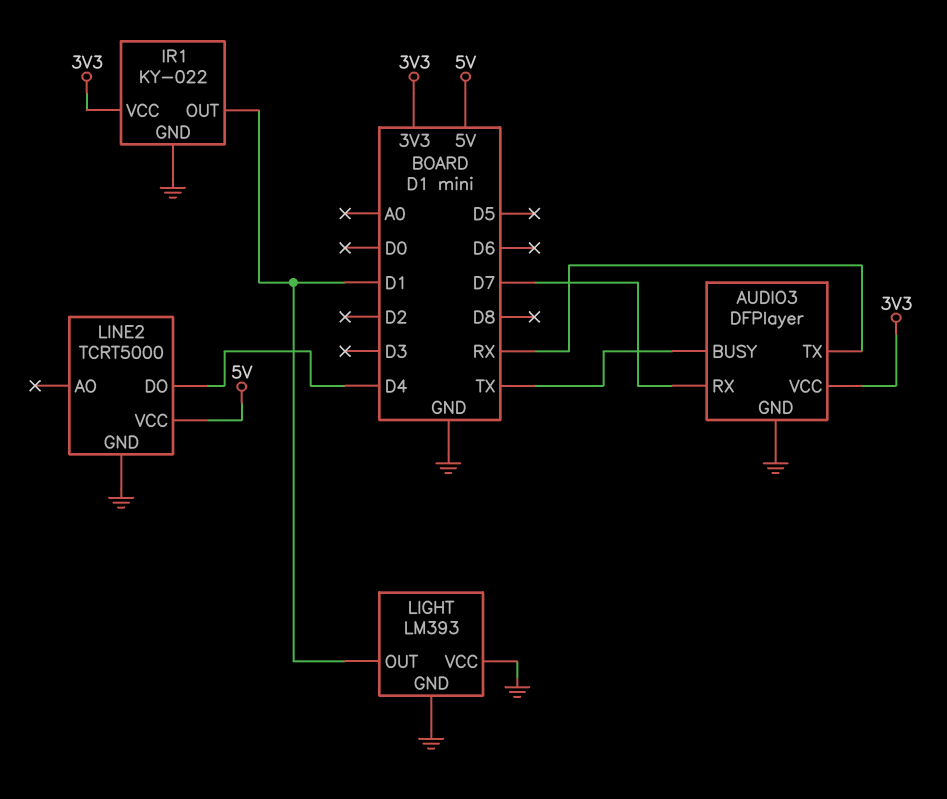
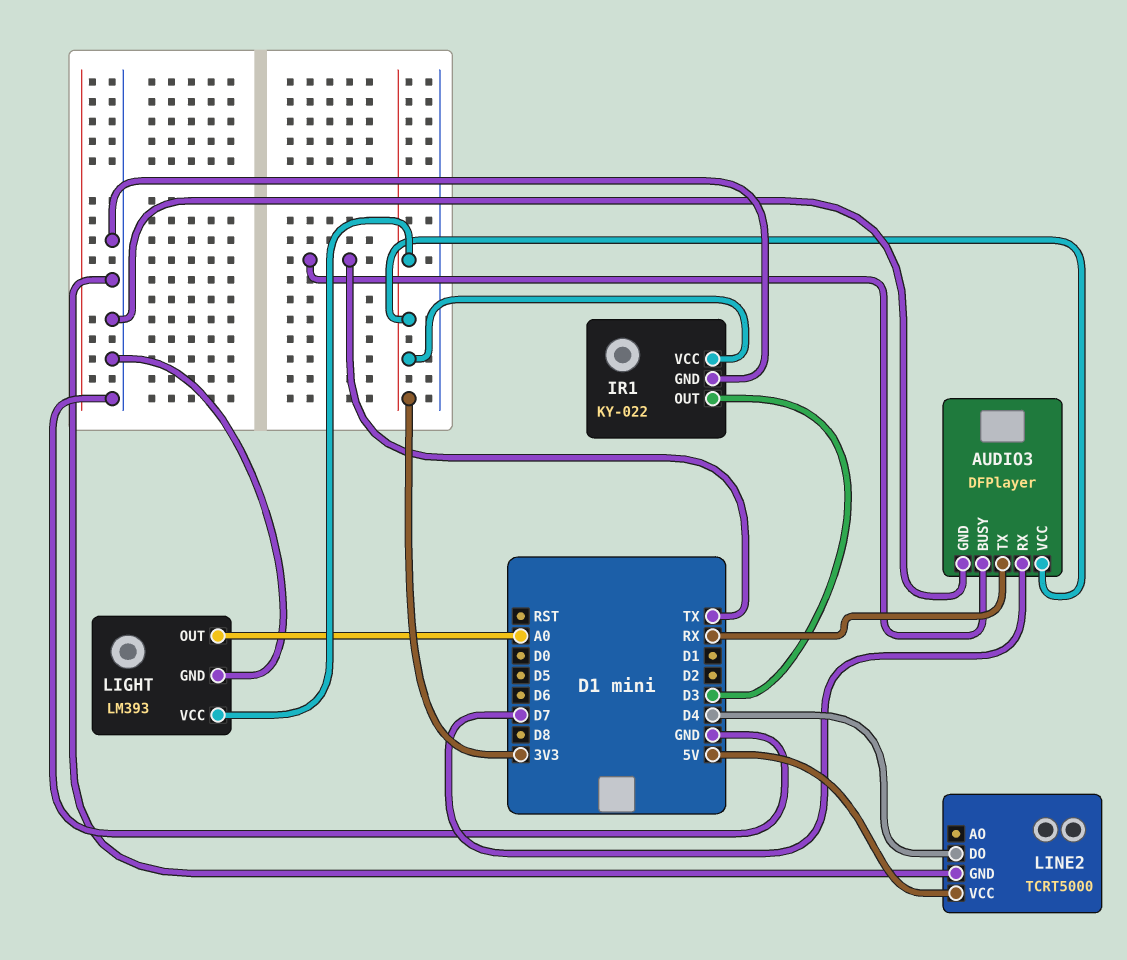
IR1 pin OUT: D1 -> D3
LIGHT pin OUT: D1 -> A0
LIGHT pin VCC: GND -> 3V3

